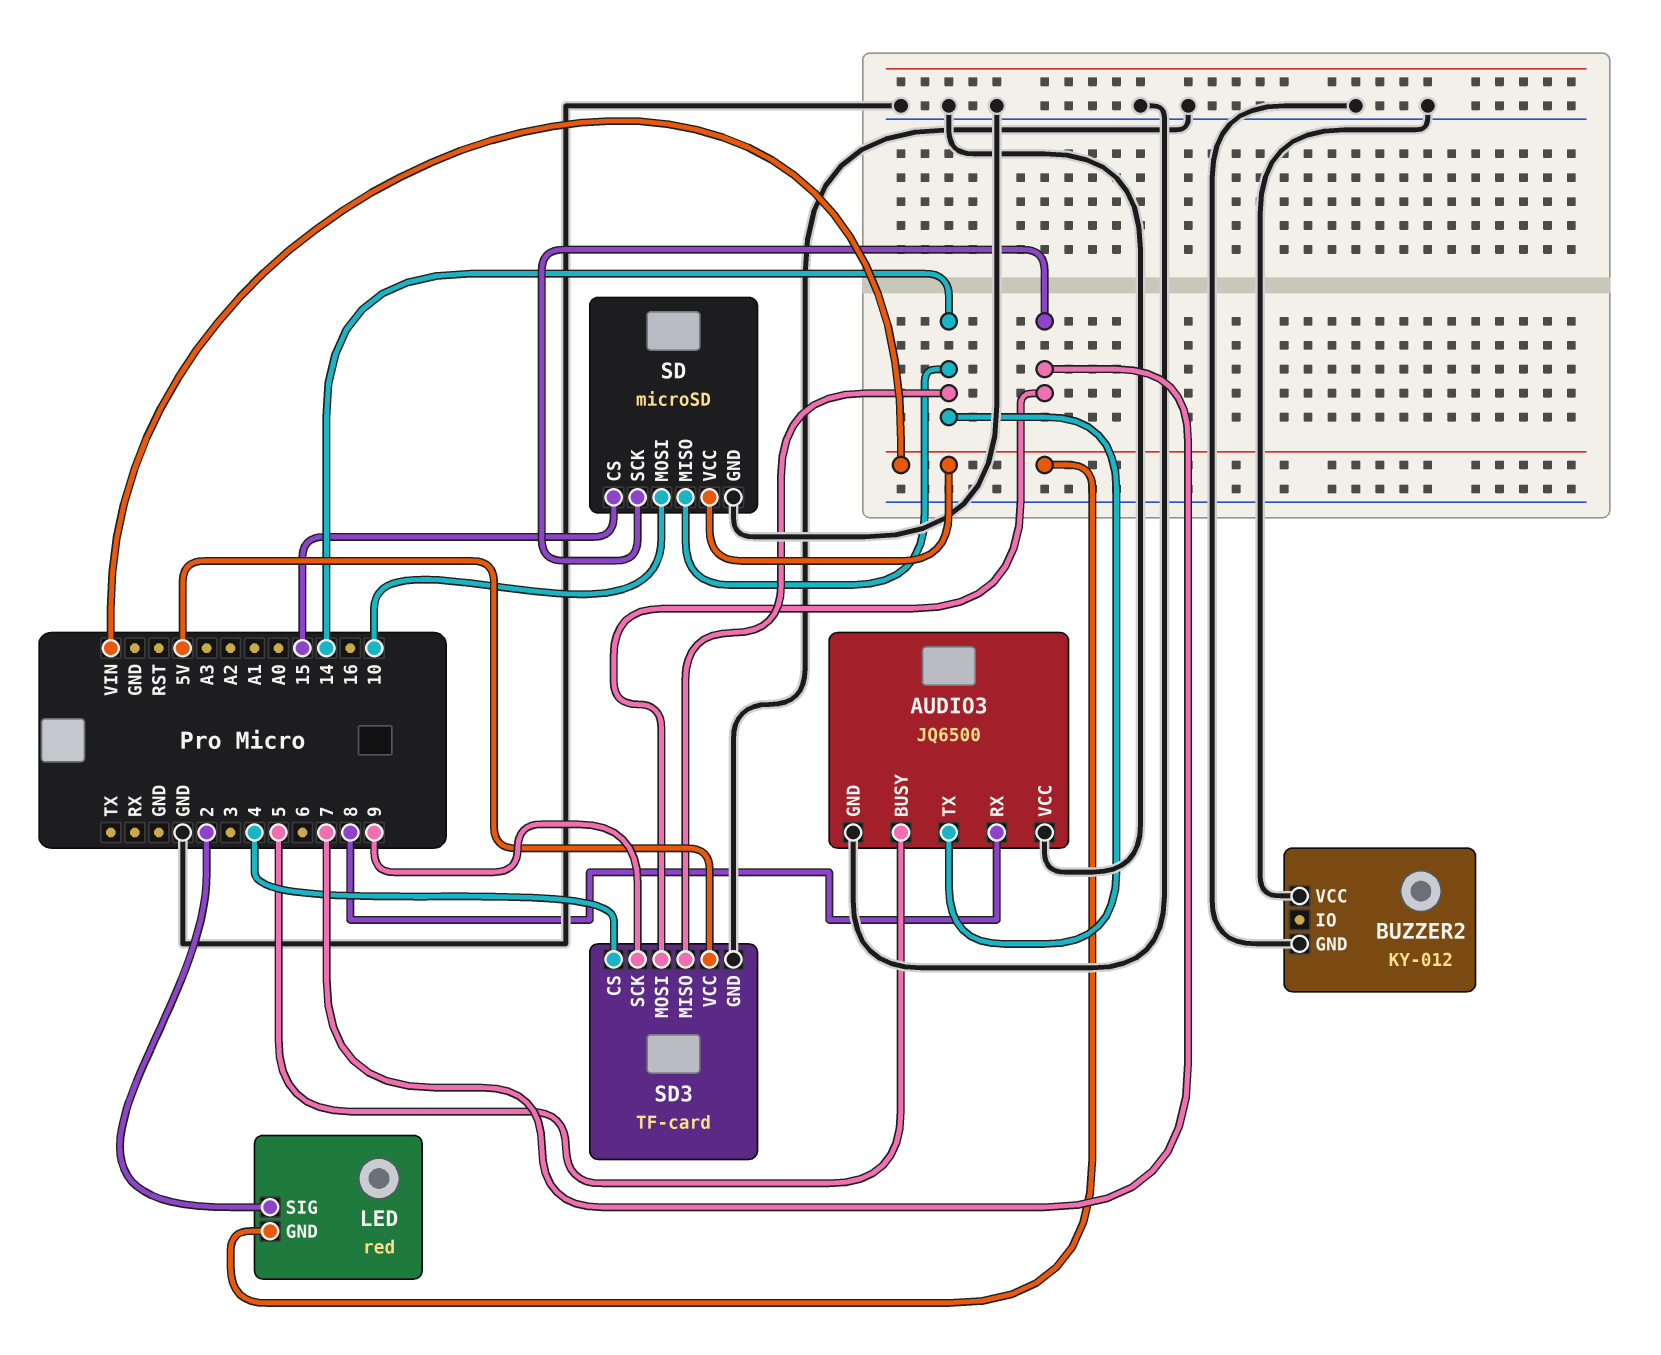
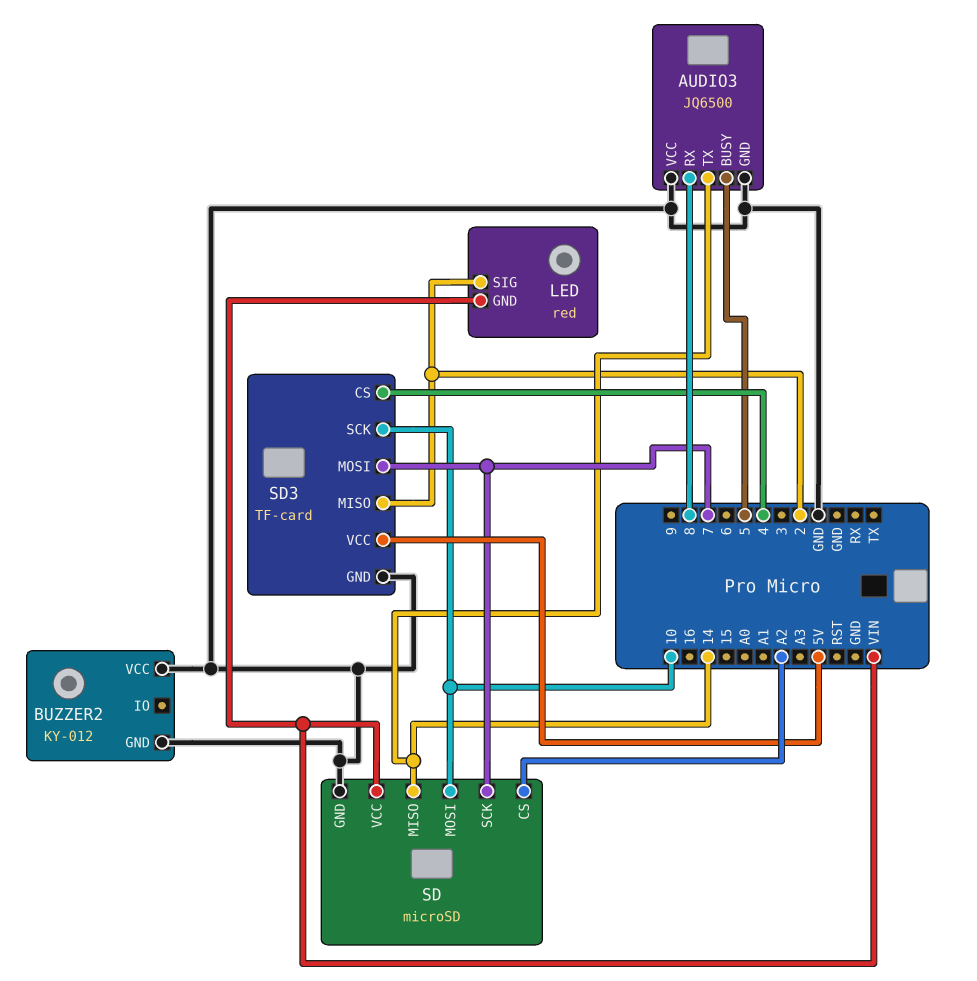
SD pin CS: 15 -> A2
SD3 pin MISO: 14 -> 2
SD3 pin SCK: 9 -> 10

